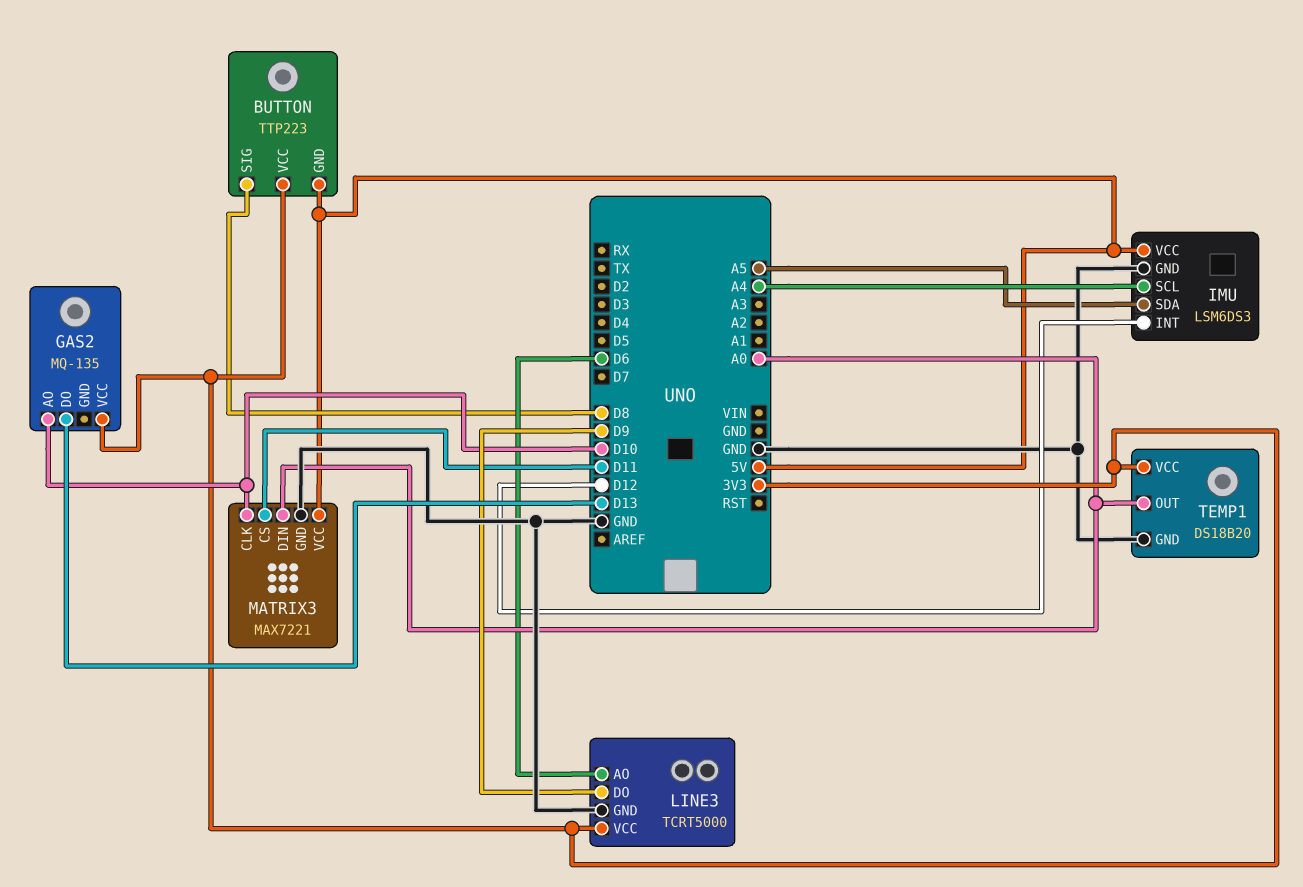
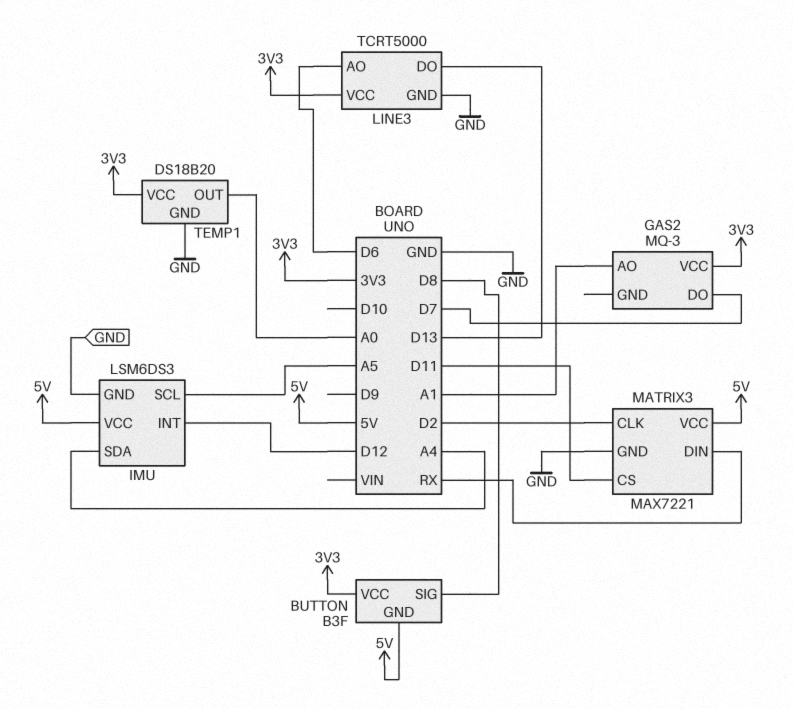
BUTTON: TTP223 -> B3F
GAS2: MQ-135 -> MQ-3
GAS2 pin AO: D10 -> A1
GAS2 pin DO: D13 -> D7
IMU pin SCL: A4 -> A5
IMU pin SDA: A5 -> A4
LINE3 pin DO: D9 -> D13
MATRIX3 pin CLK: D10 -> D2
MATRIX3 pin DIN: A0 -> RX

